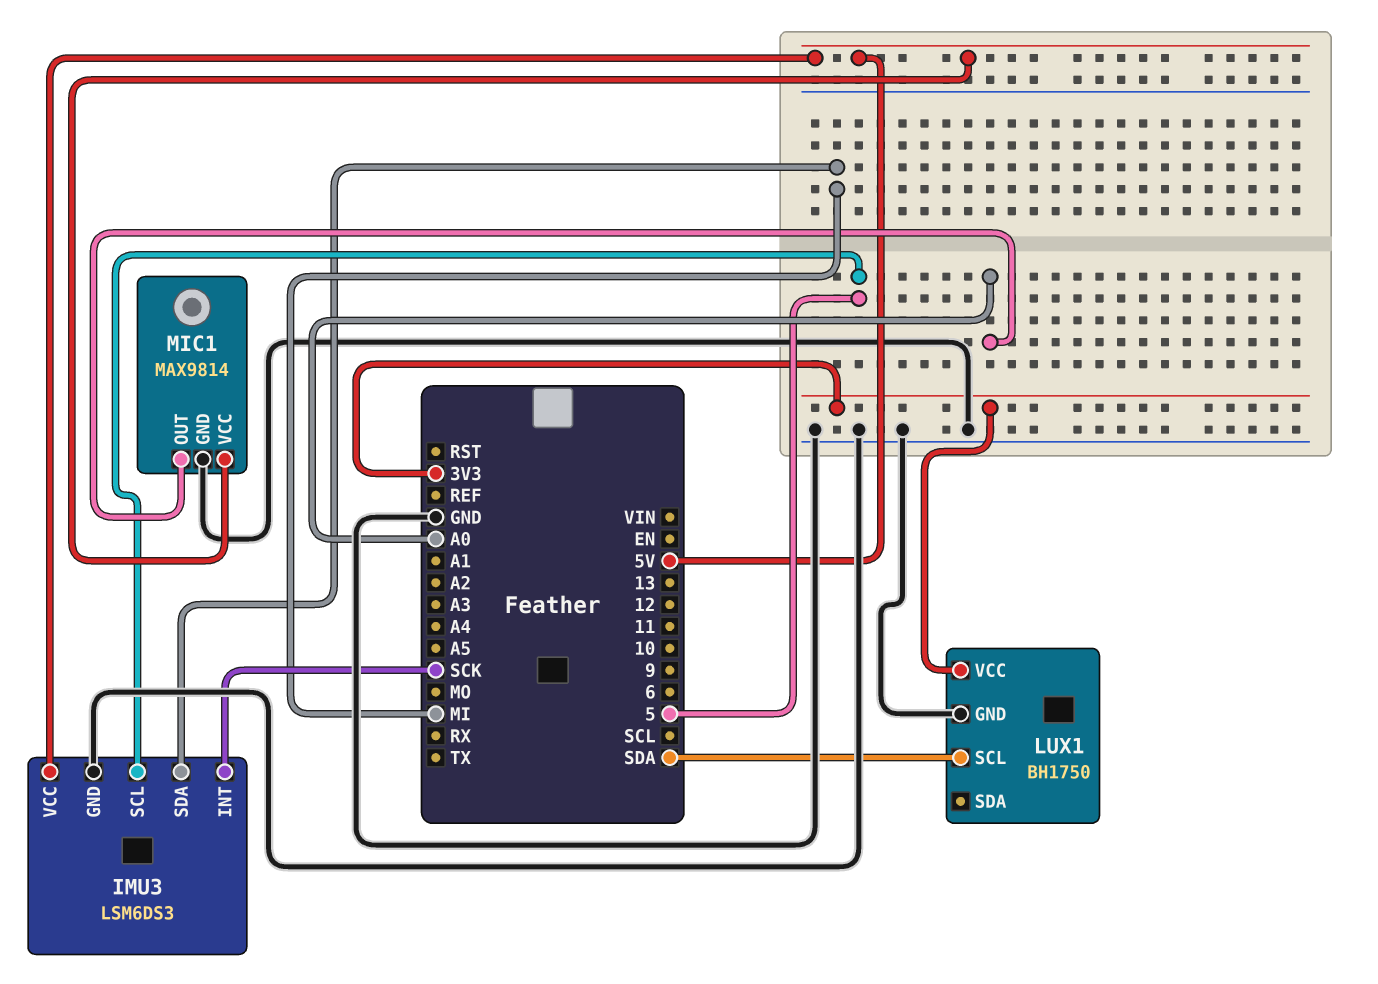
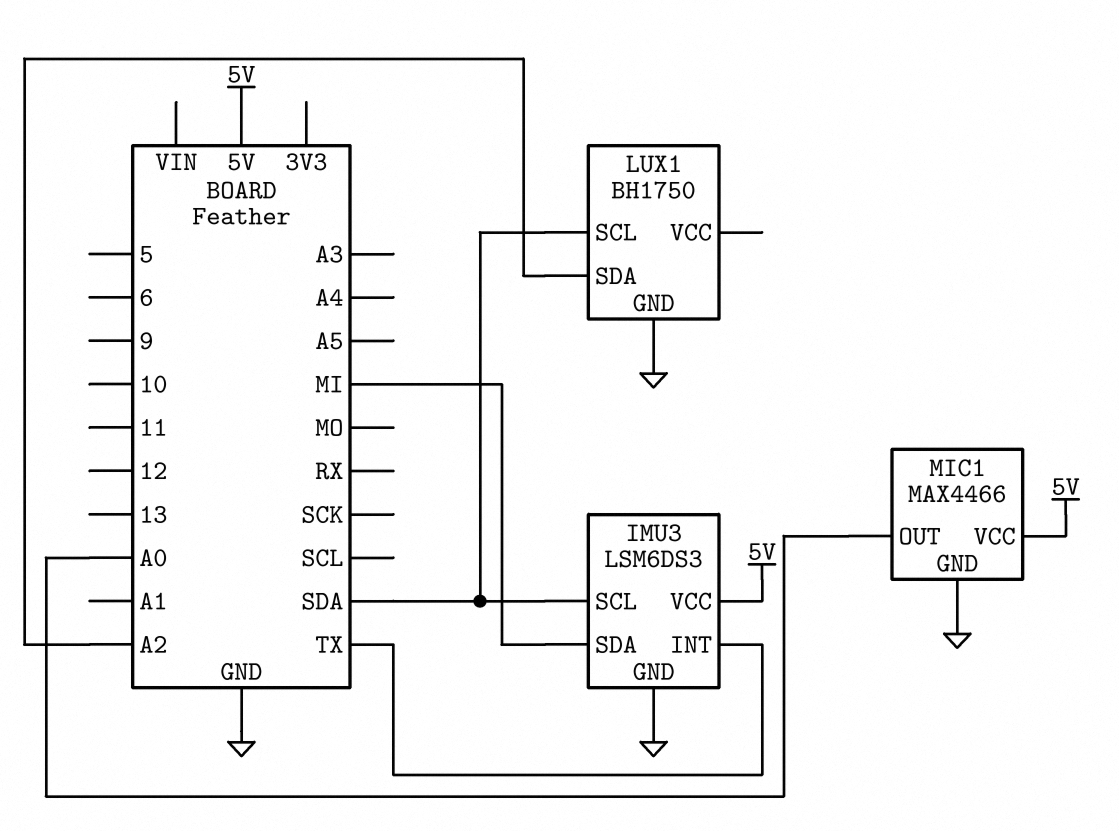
IMU3 pin INT: SCK -> TX
IMU3 pin SCL: 5 -> SDA
LUX1 pin SDA: none -> A2
LUX1 pin VCC: 3V3 -> none
MIC1: MAX9814 -> MAX4466

